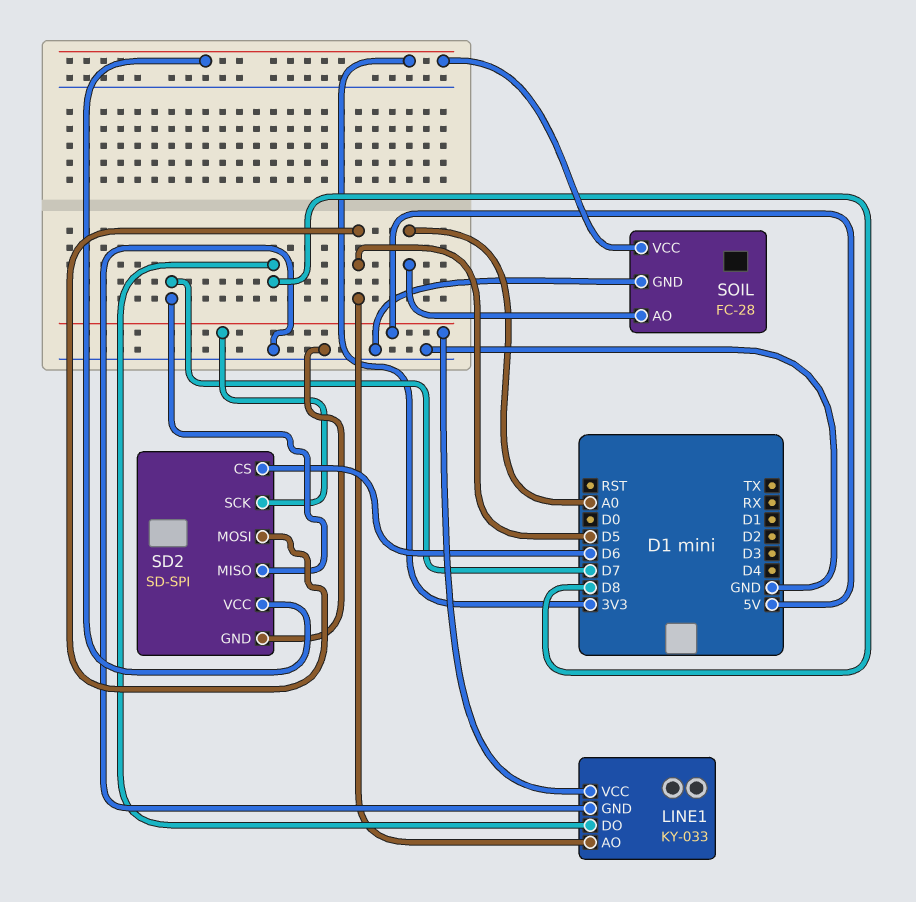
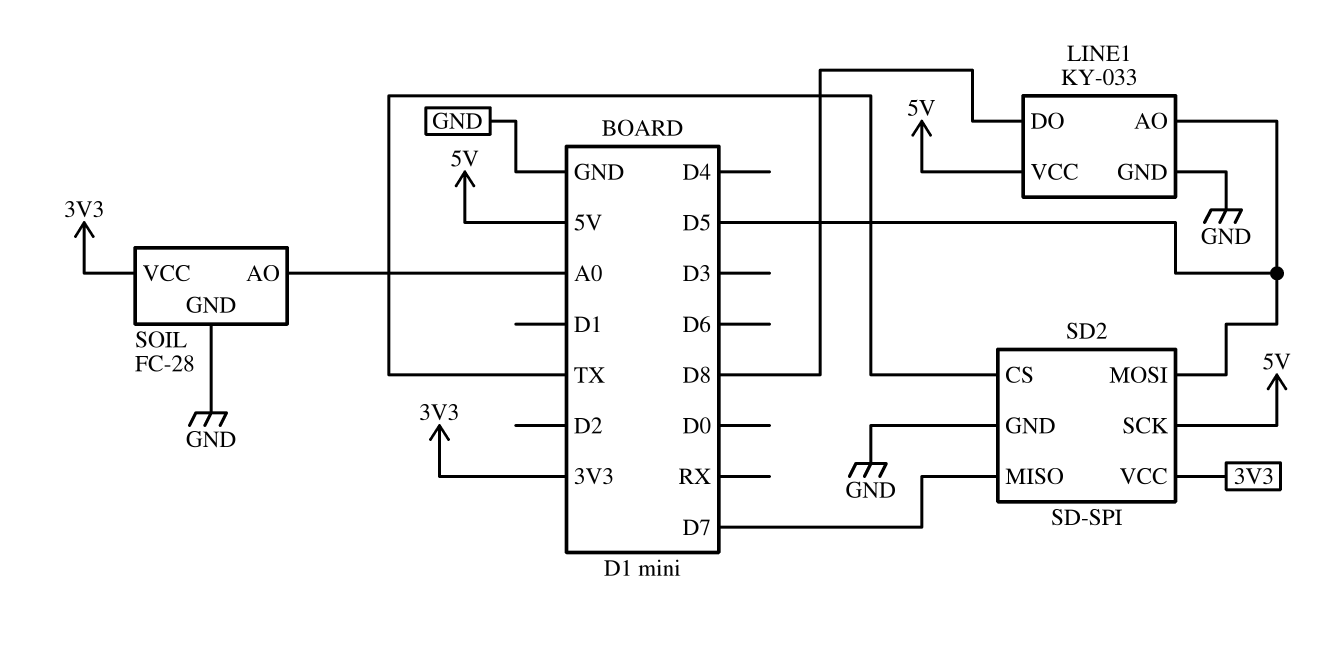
SD2 pin CS: D6 -> TX

